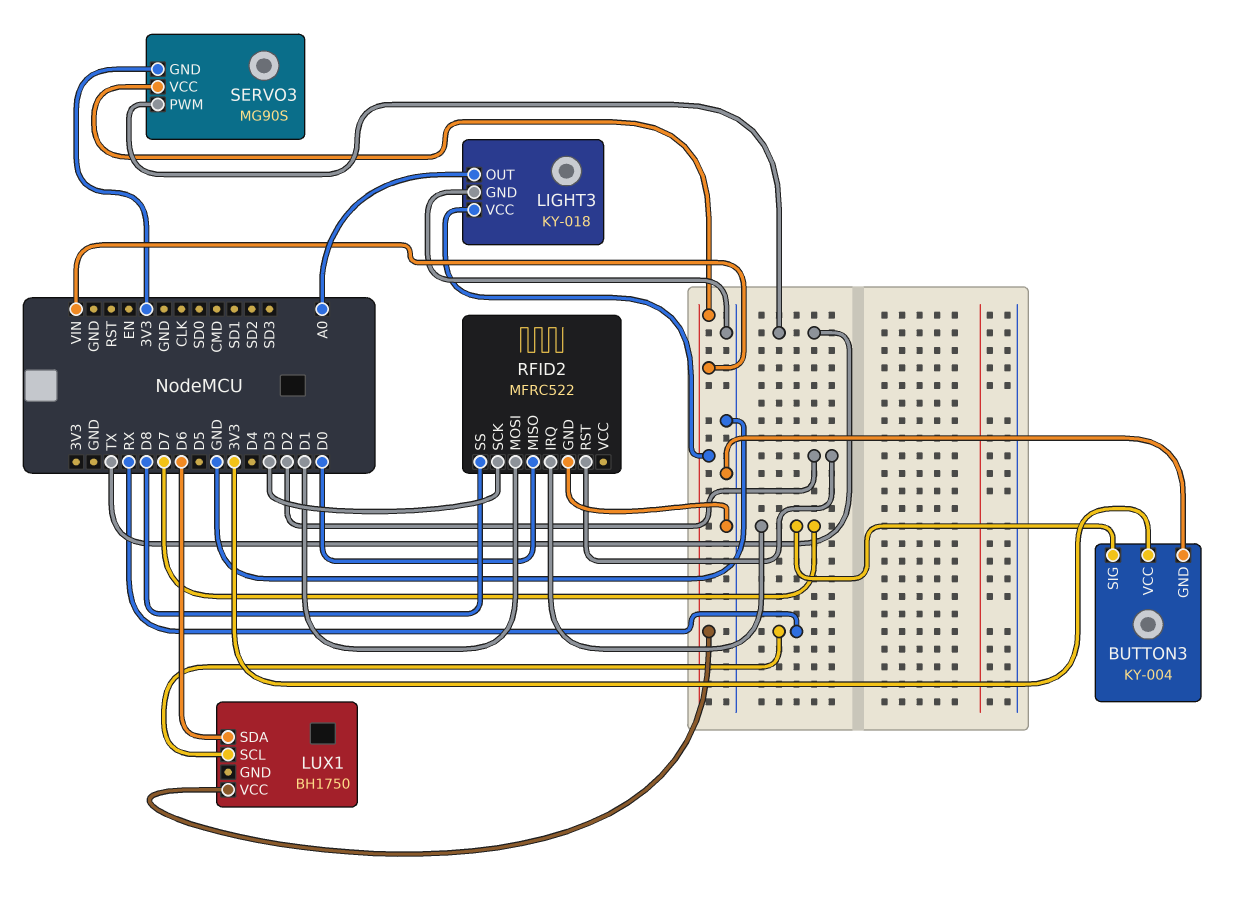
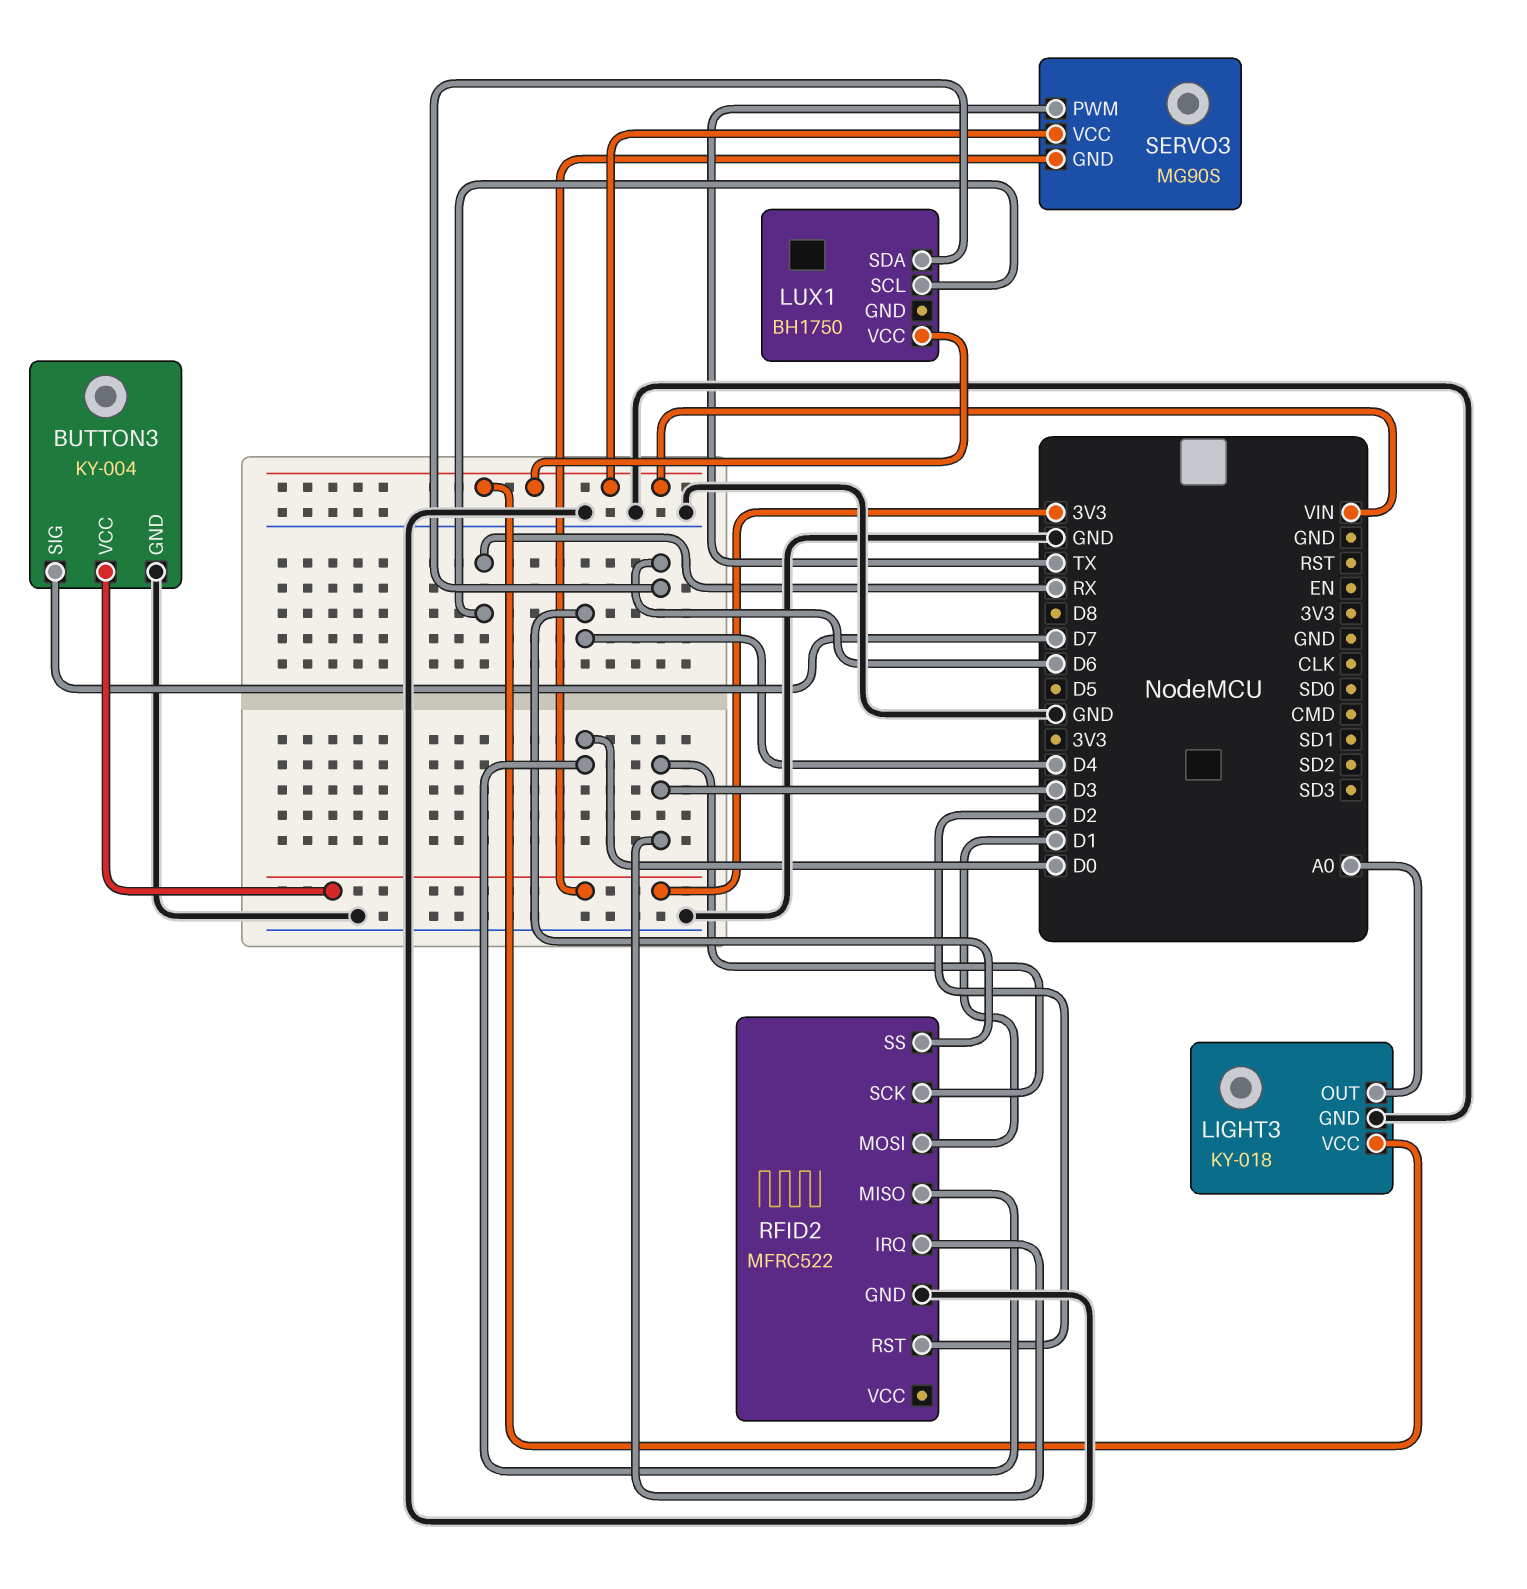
RFID2 pin IRQ: D7 -> D3
RFID2 pin SS: D8 -> D4

